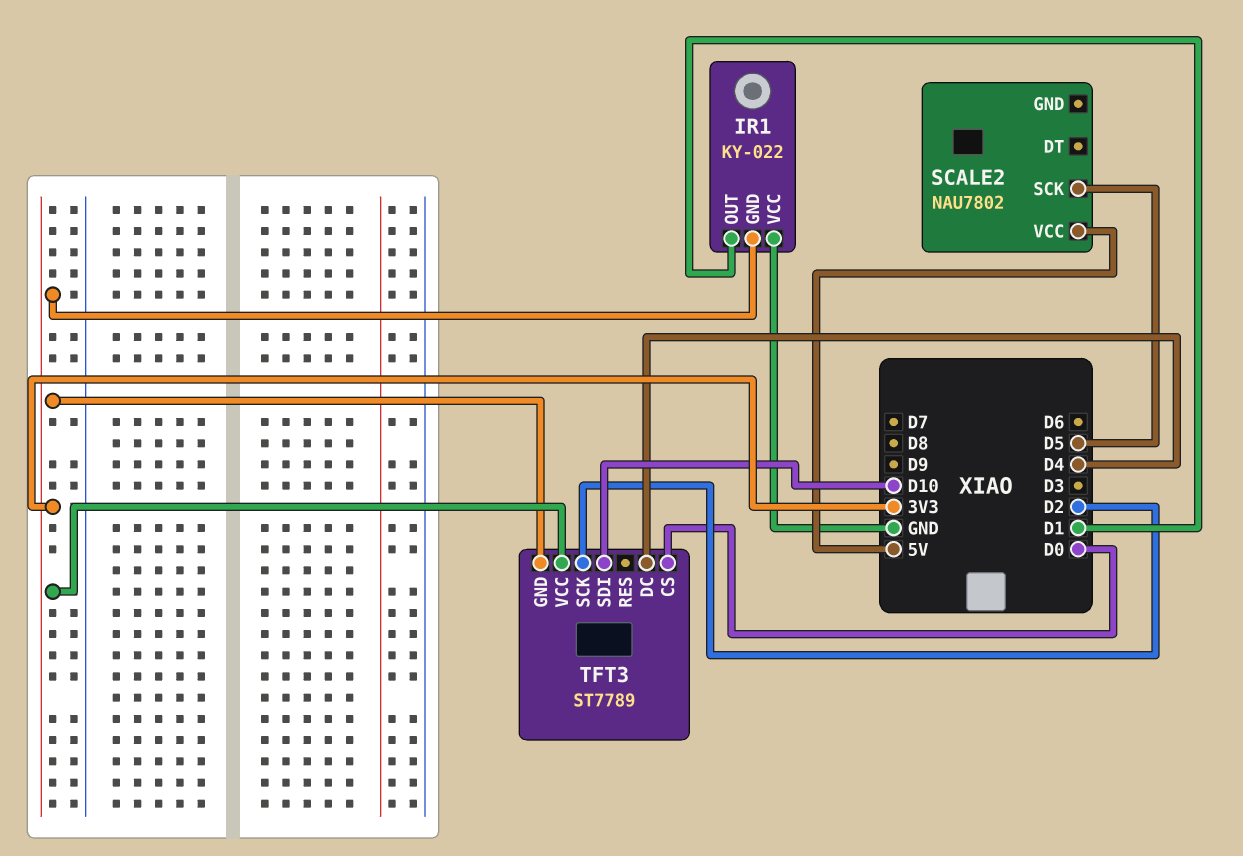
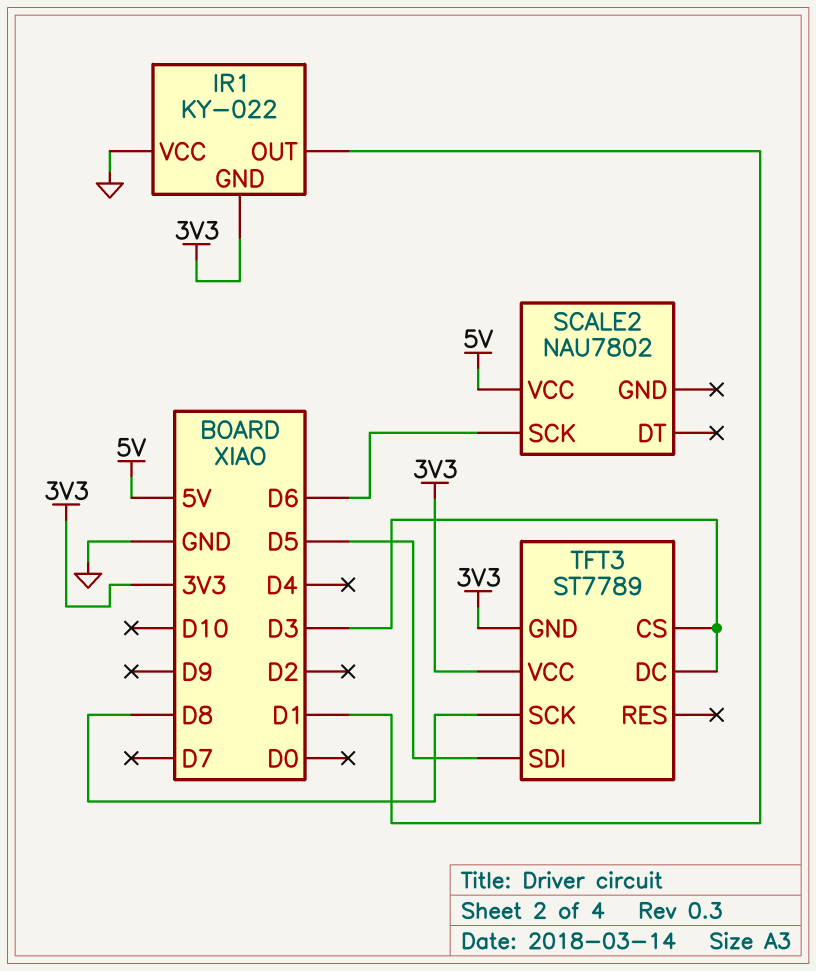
SCALE2 pin SCK: D5 -> D6
TFT3 pin CS: D0 -> D3
TFT3 pin DC: D4 -> D3
TFT3 pin SCK: D2 -> D8
TFT3 pin SDI: D10 -> D5

